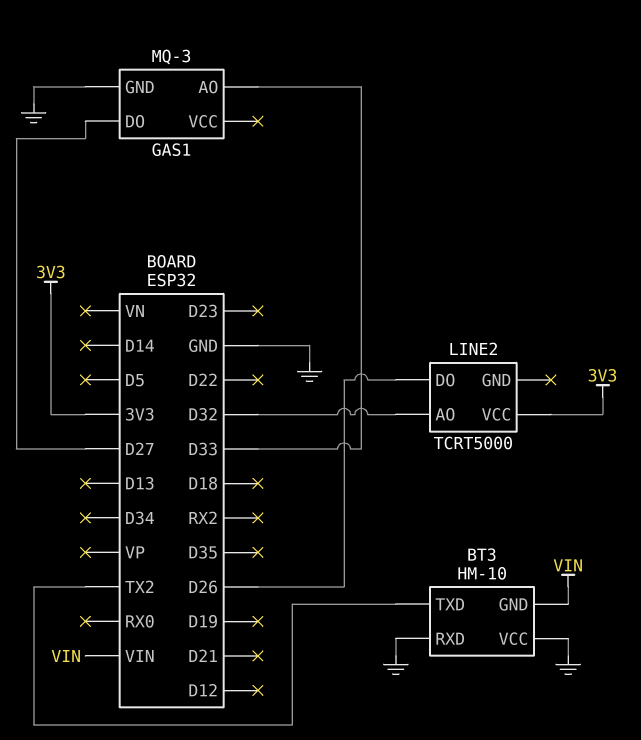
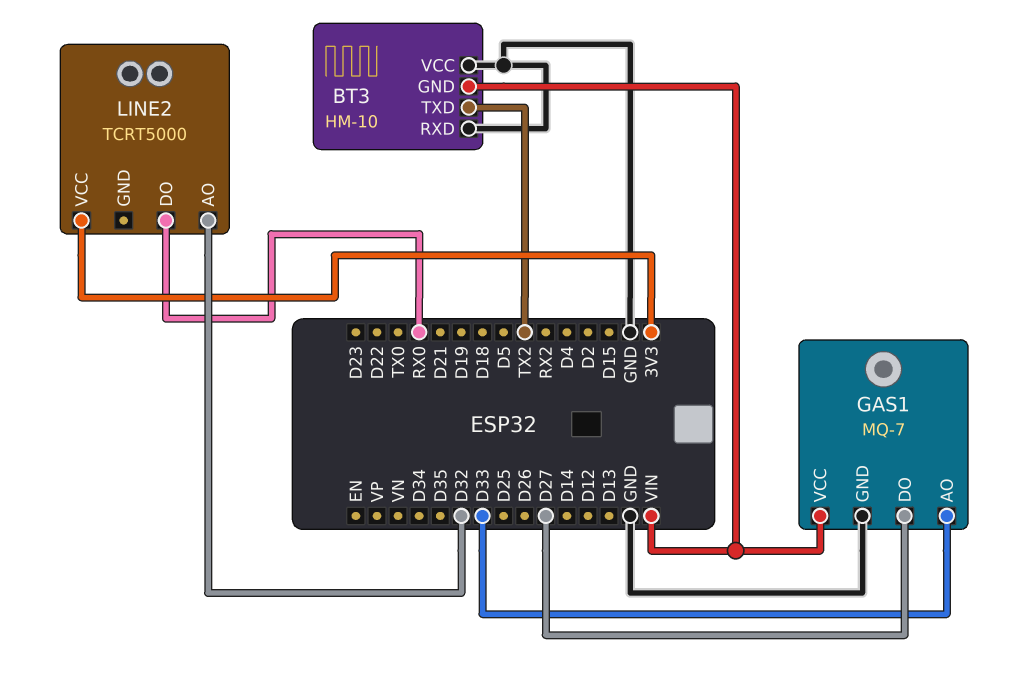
GAS1: MQ-3 -> MQ-7
GAS1 pin VCC: none -> VIN
LINE2 pin DO: D26 -> RX0

